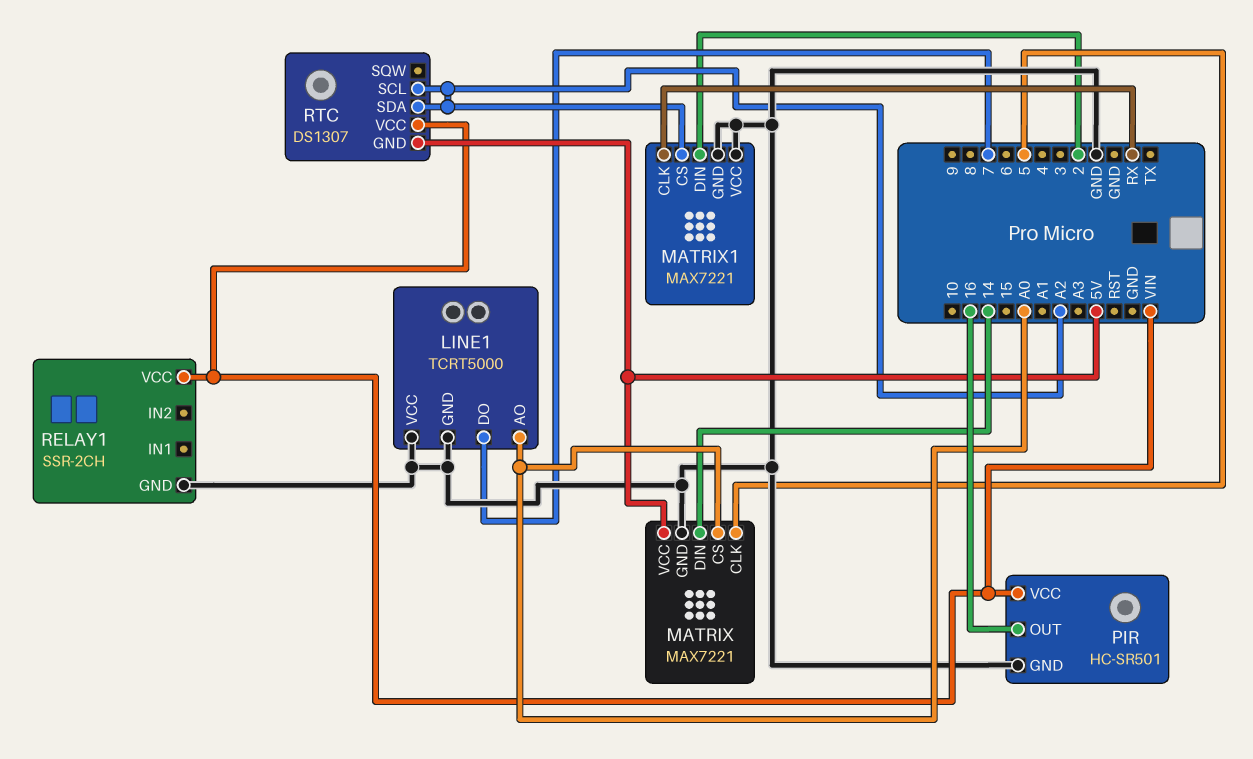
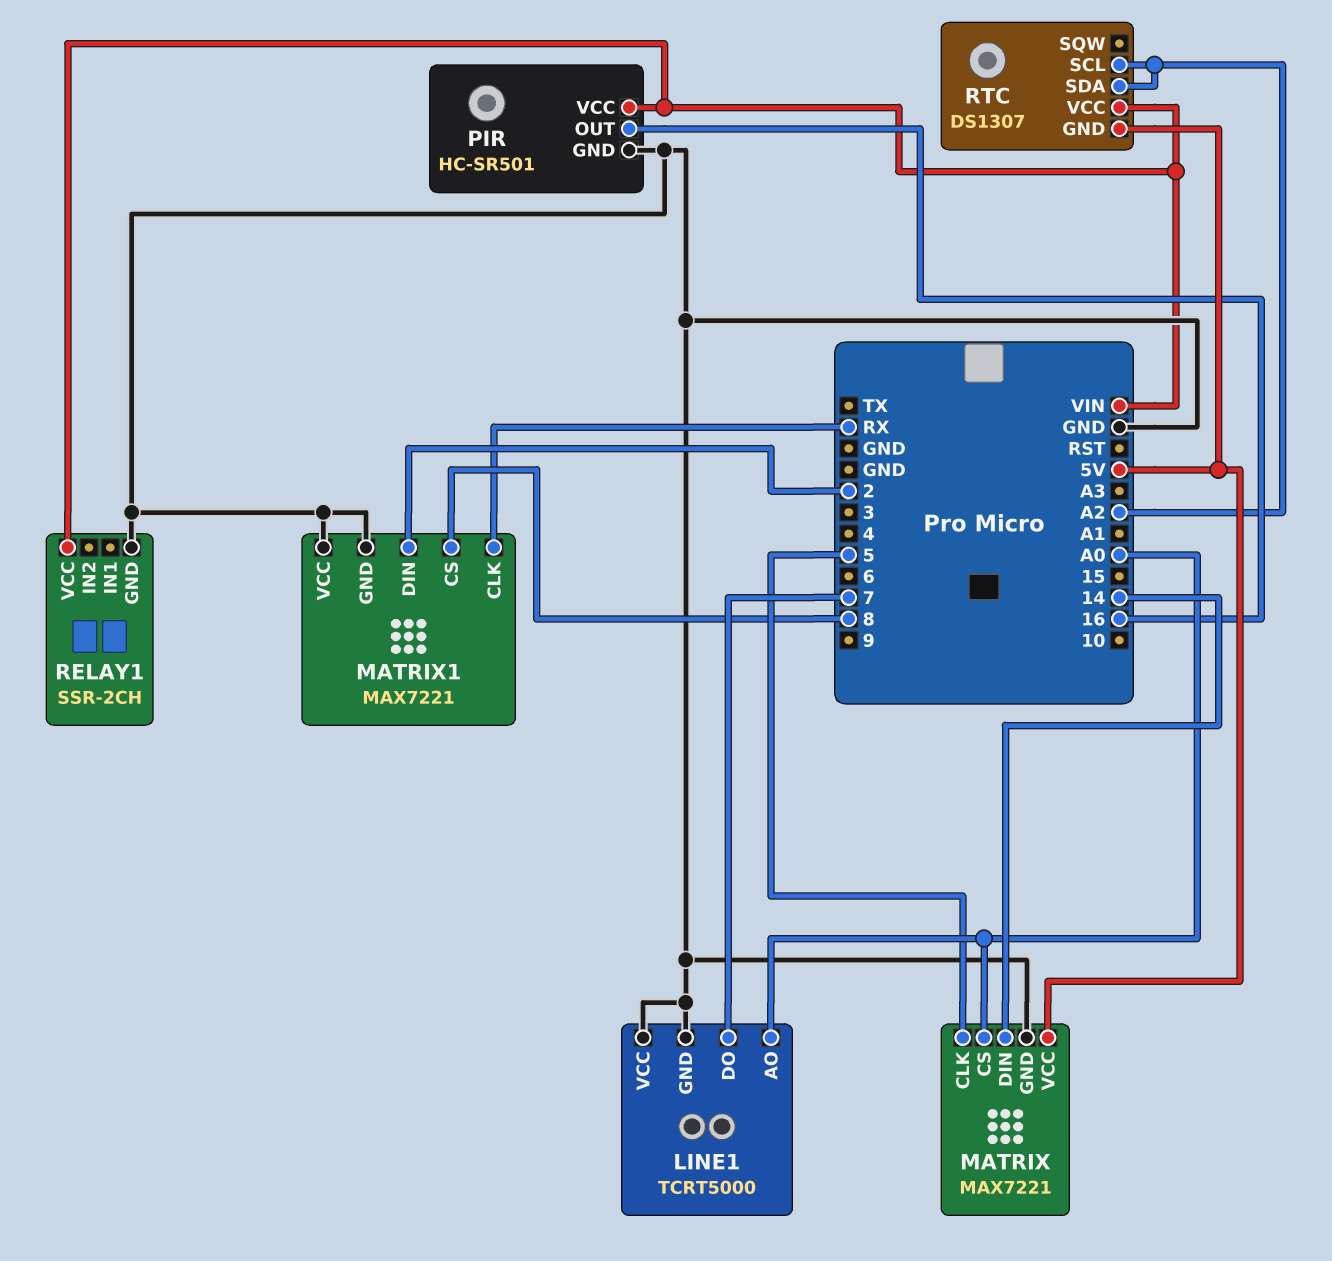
MATRIX1 pin CS: A2 -> 8

